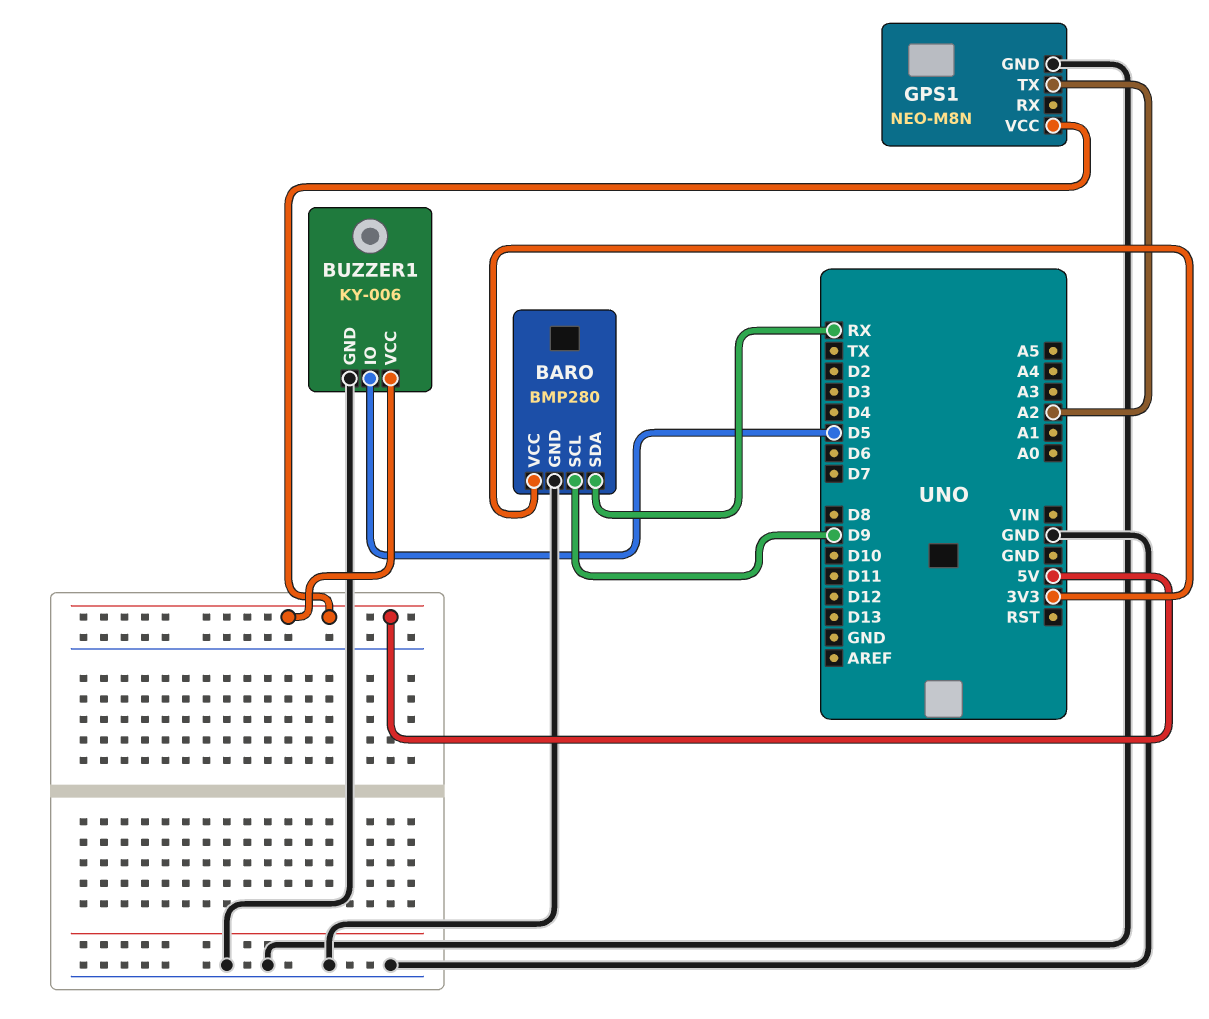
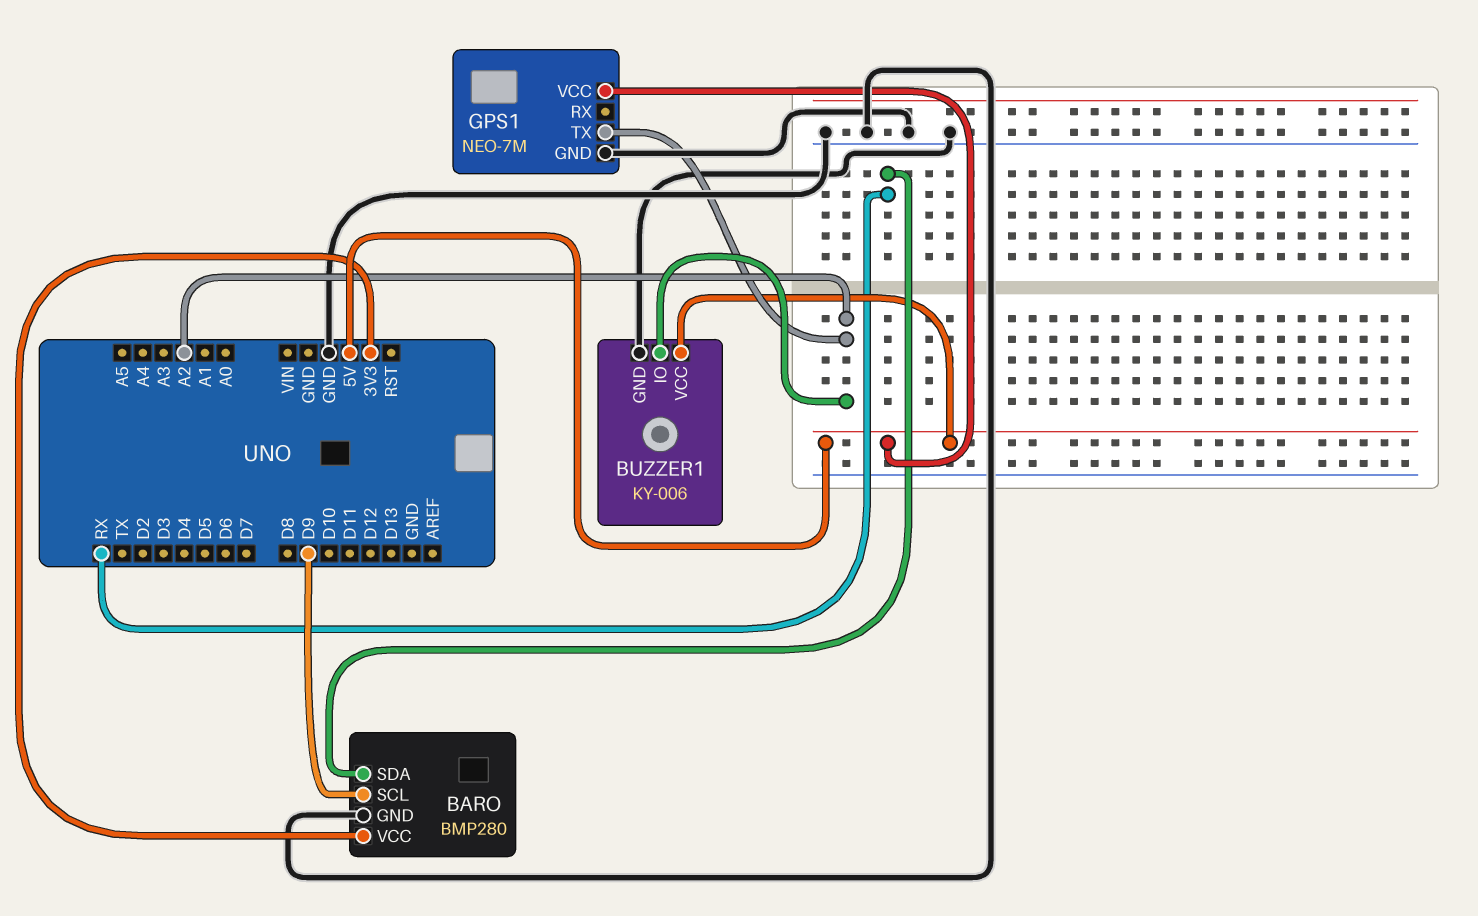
BUZZER1 pin IO: D5 -> A2
GPS1: NEO-M8N -> NEO-7M

